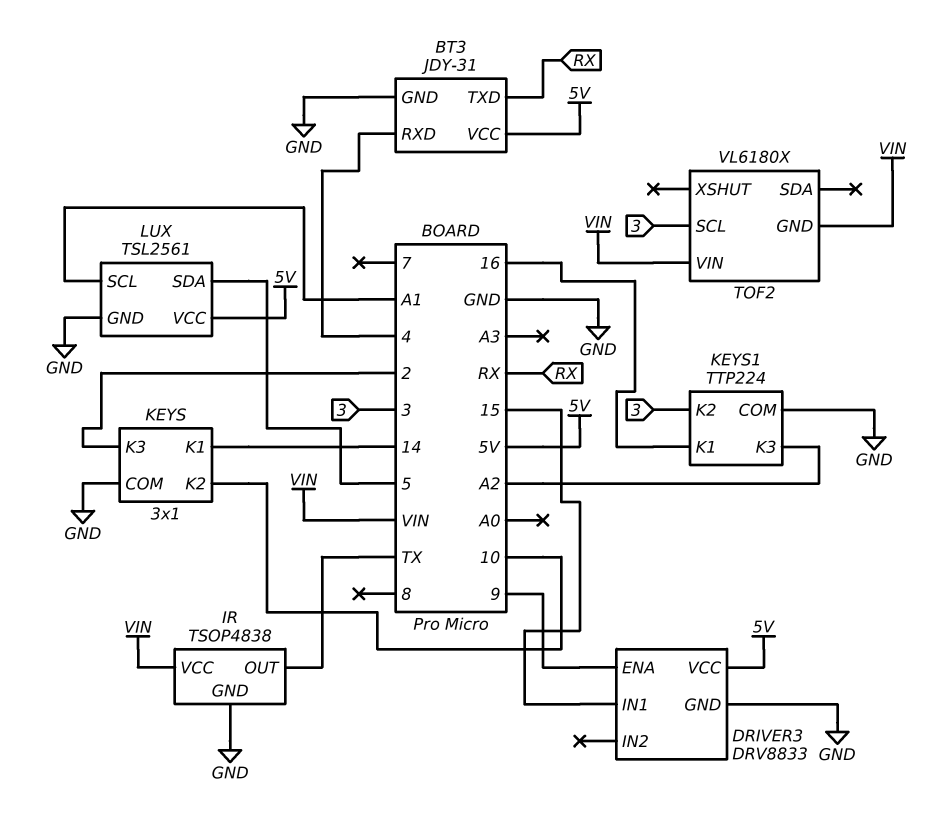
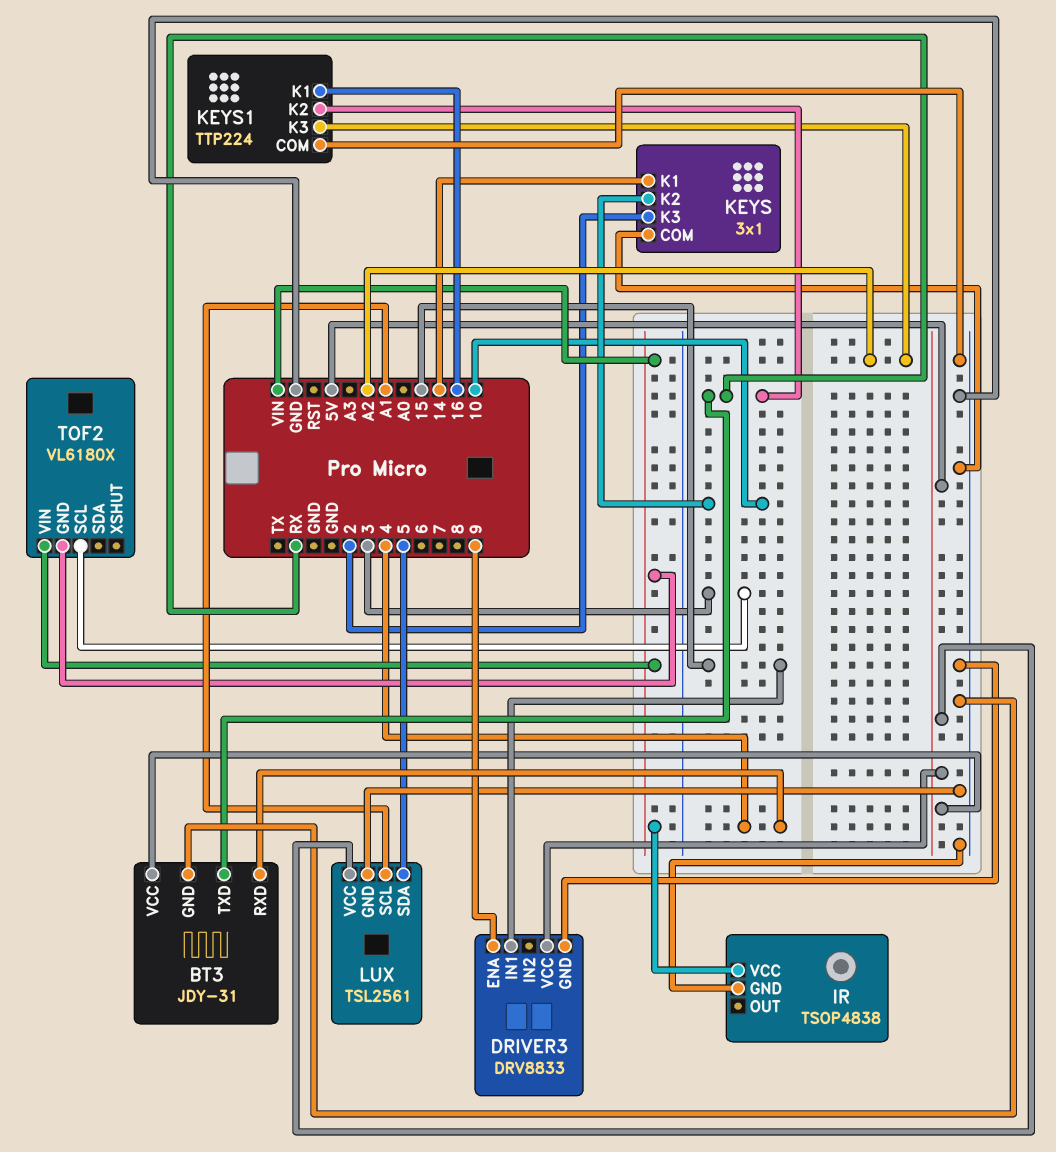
IR pin OUT: TX -> none
KEYS1 pin K2: 3 -> RX

